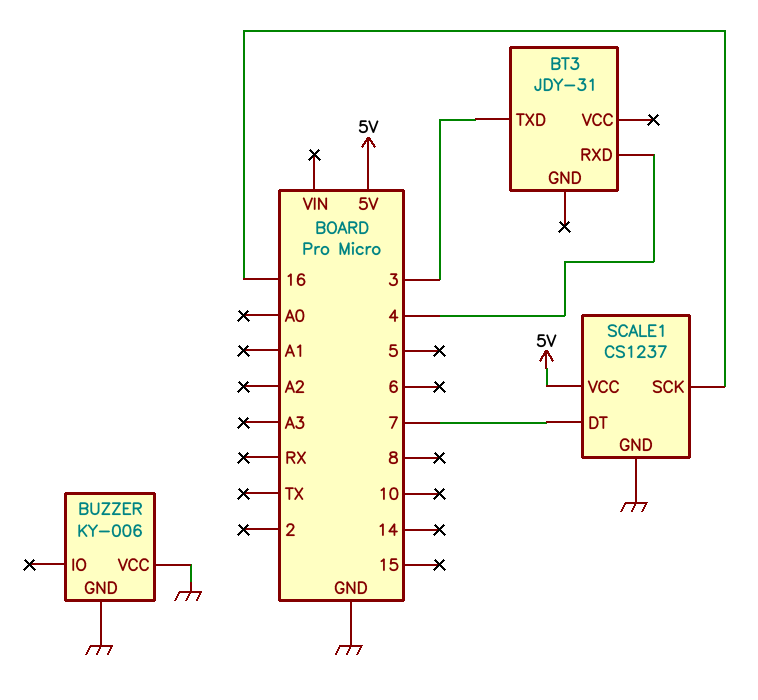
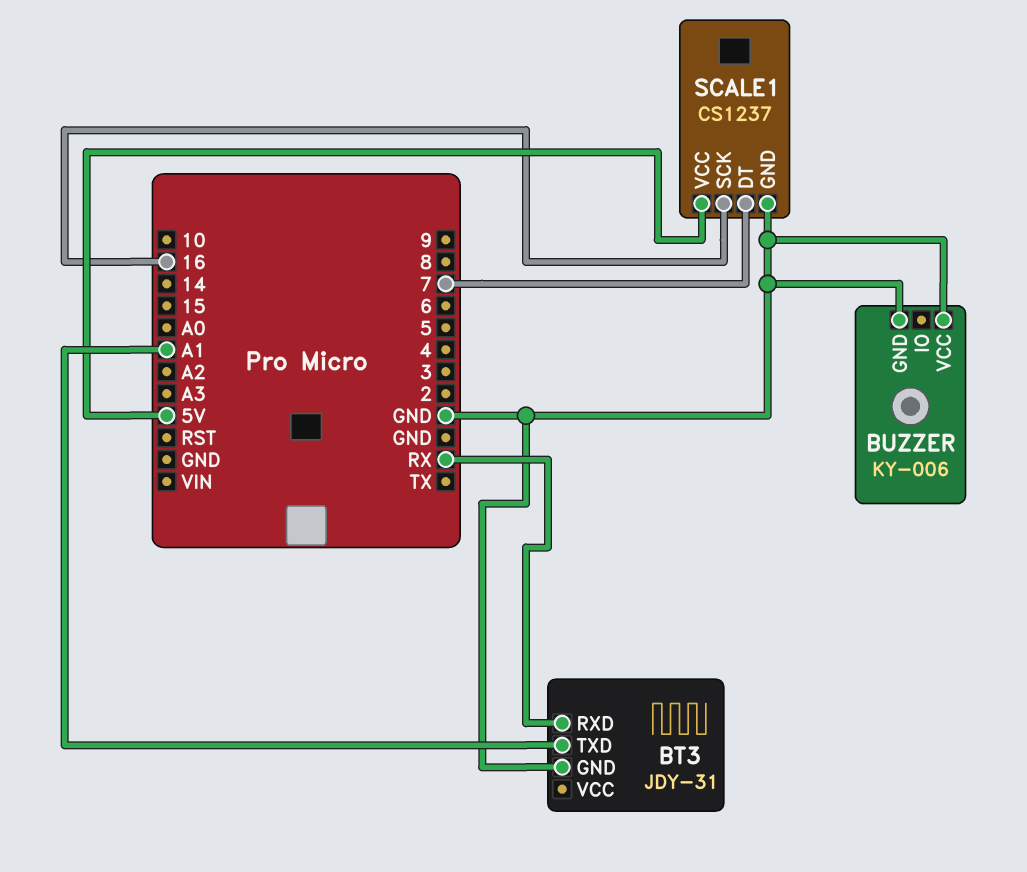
BT3 pin GND: none -> GND
BT3 pin RXD: 4 -> RX
BT3 pin TXD: 3 -> A1

